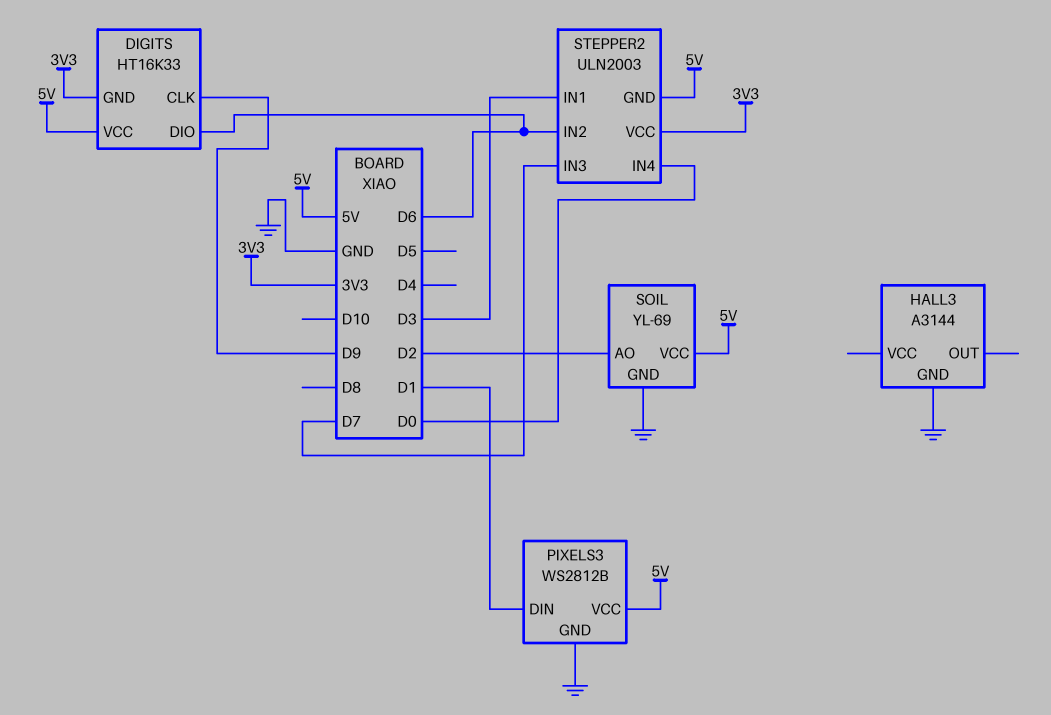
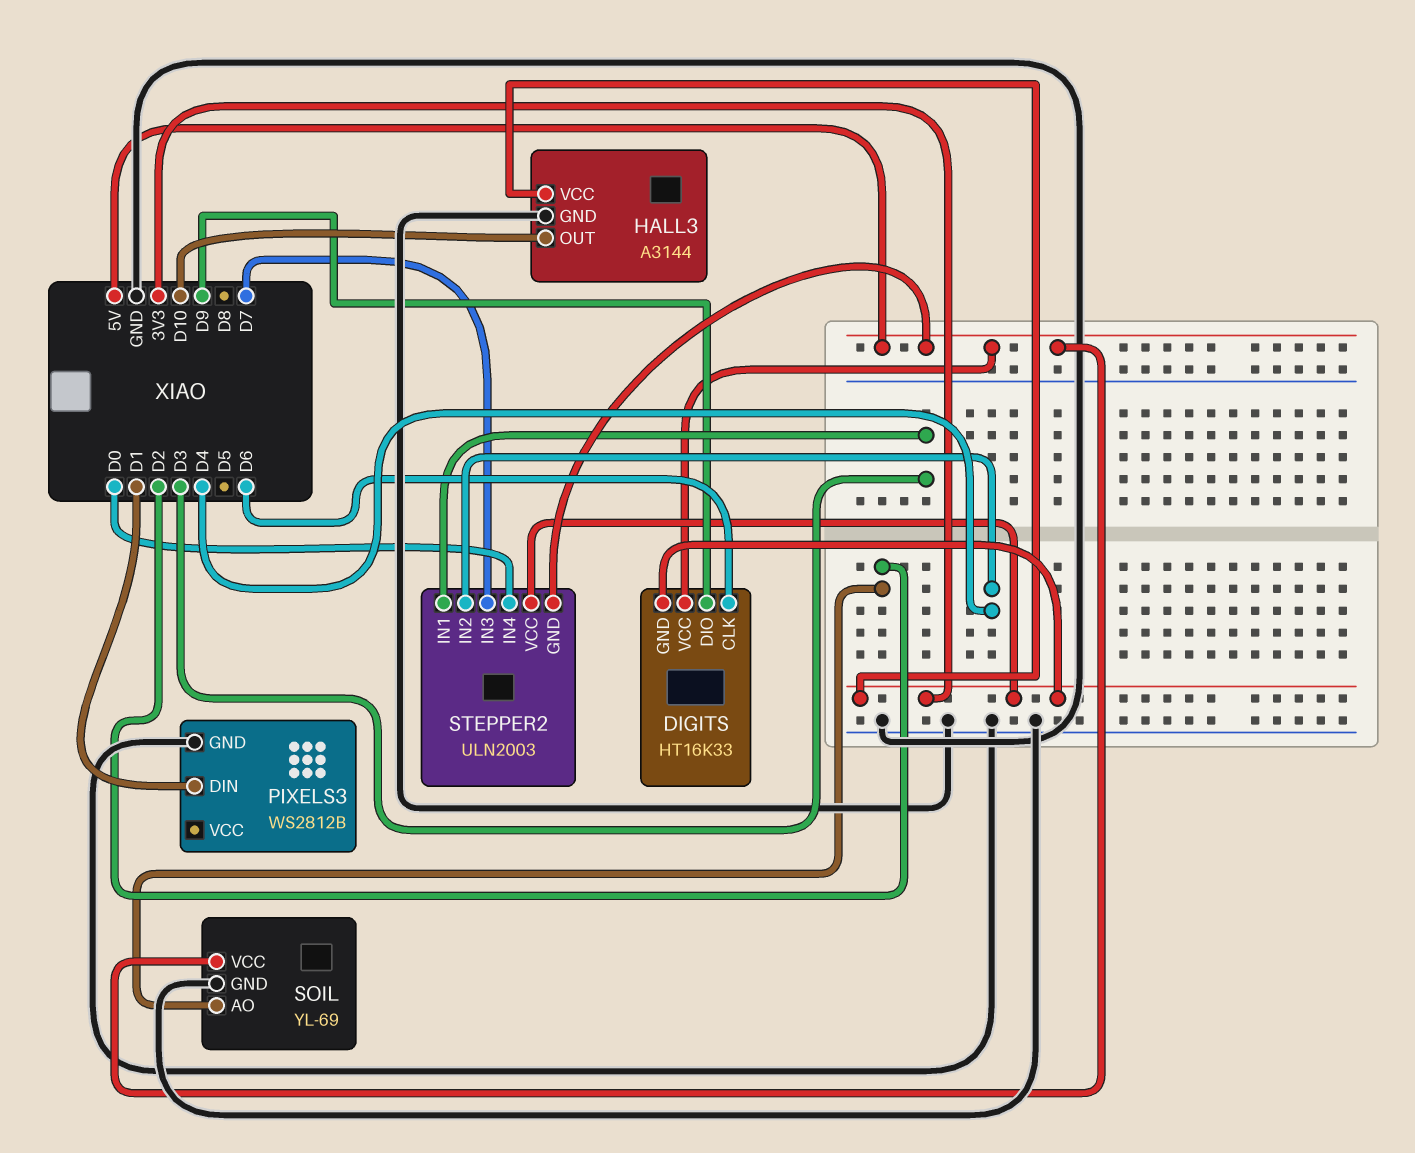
DIGITS pin CLK: D9 -> D6
DIGITS pin DIO: D6 -> D9
HALL3 pin OUT: none -> D10
HALL3 pin VCC: none -> 3V3
PIXELS3 pin VCC: 5V -> none
STEPPER2 pin IN2: D6 -> D4

